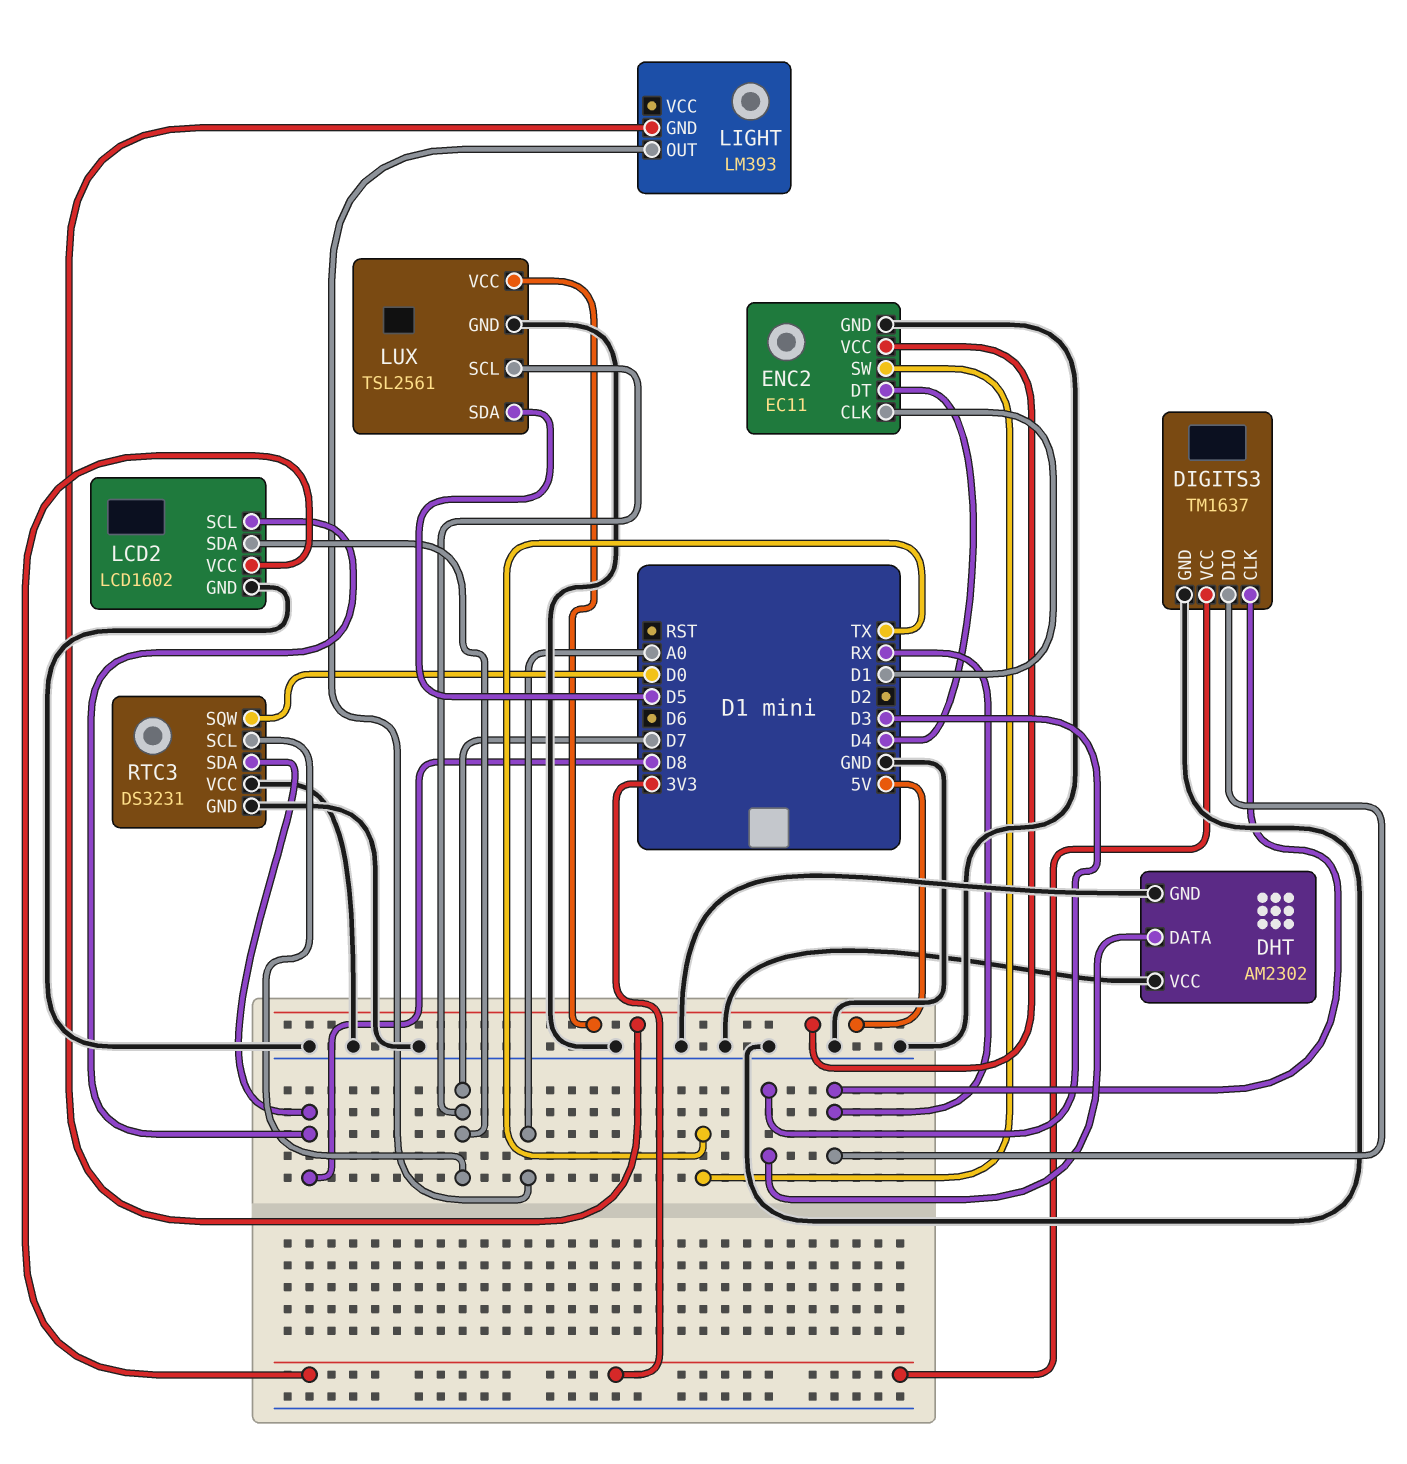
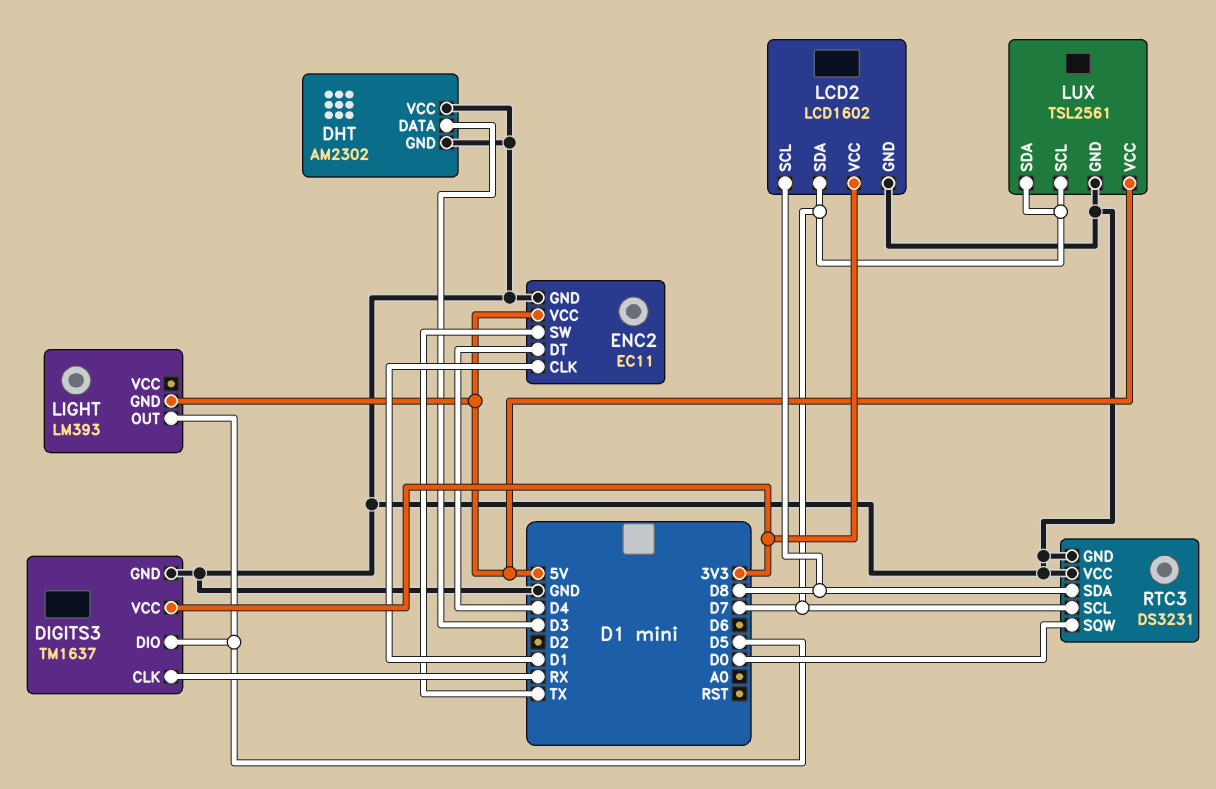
DIGITS3 pin DIO: RX -> D5
LIGHT pin OUT: A0 -> D5
LUX pin SDA: D5 -> D7

